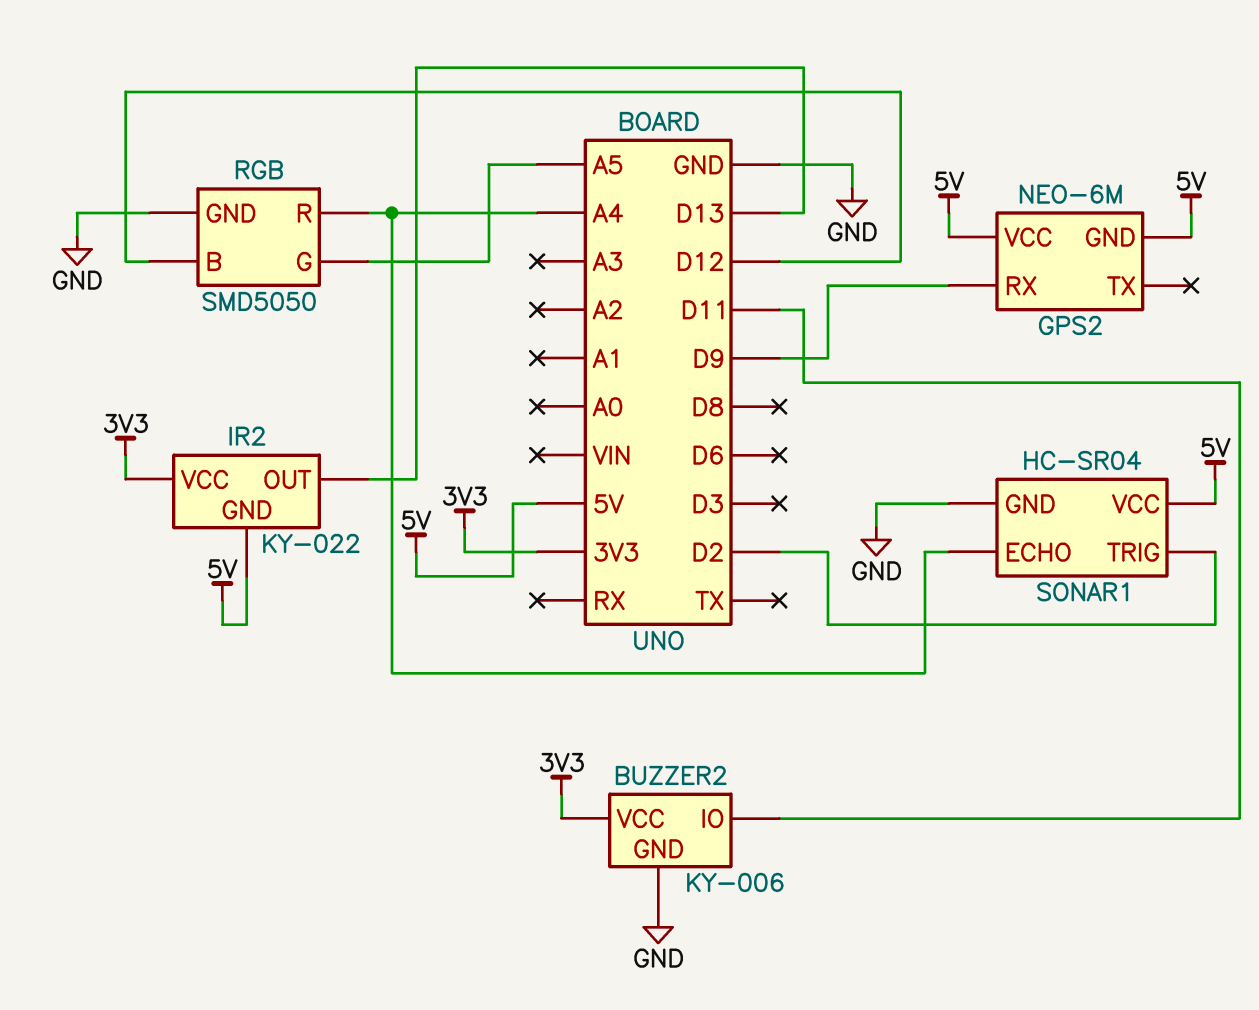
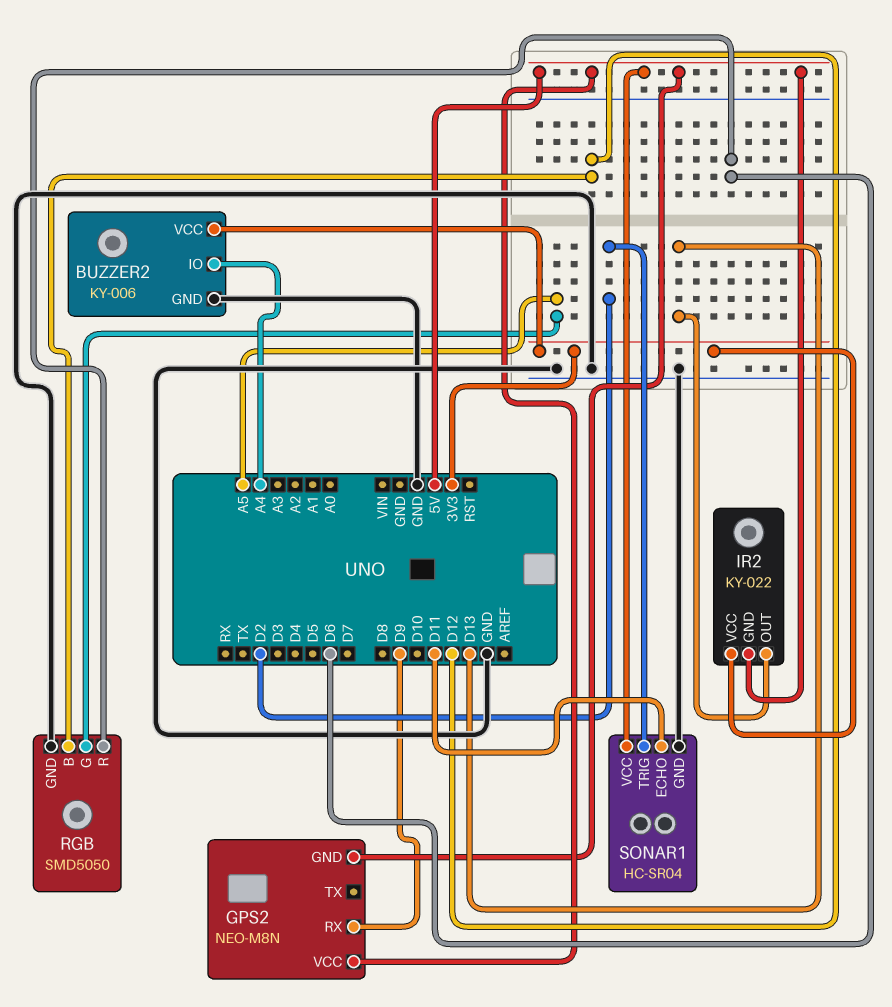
BUZZER2 pin IO: D11 -> A4
GPS2: NEO-6M -> NEO-M8N
RGB pin R: A4 -> D6
SONAR1 pin ECHO: A4 -> D11

